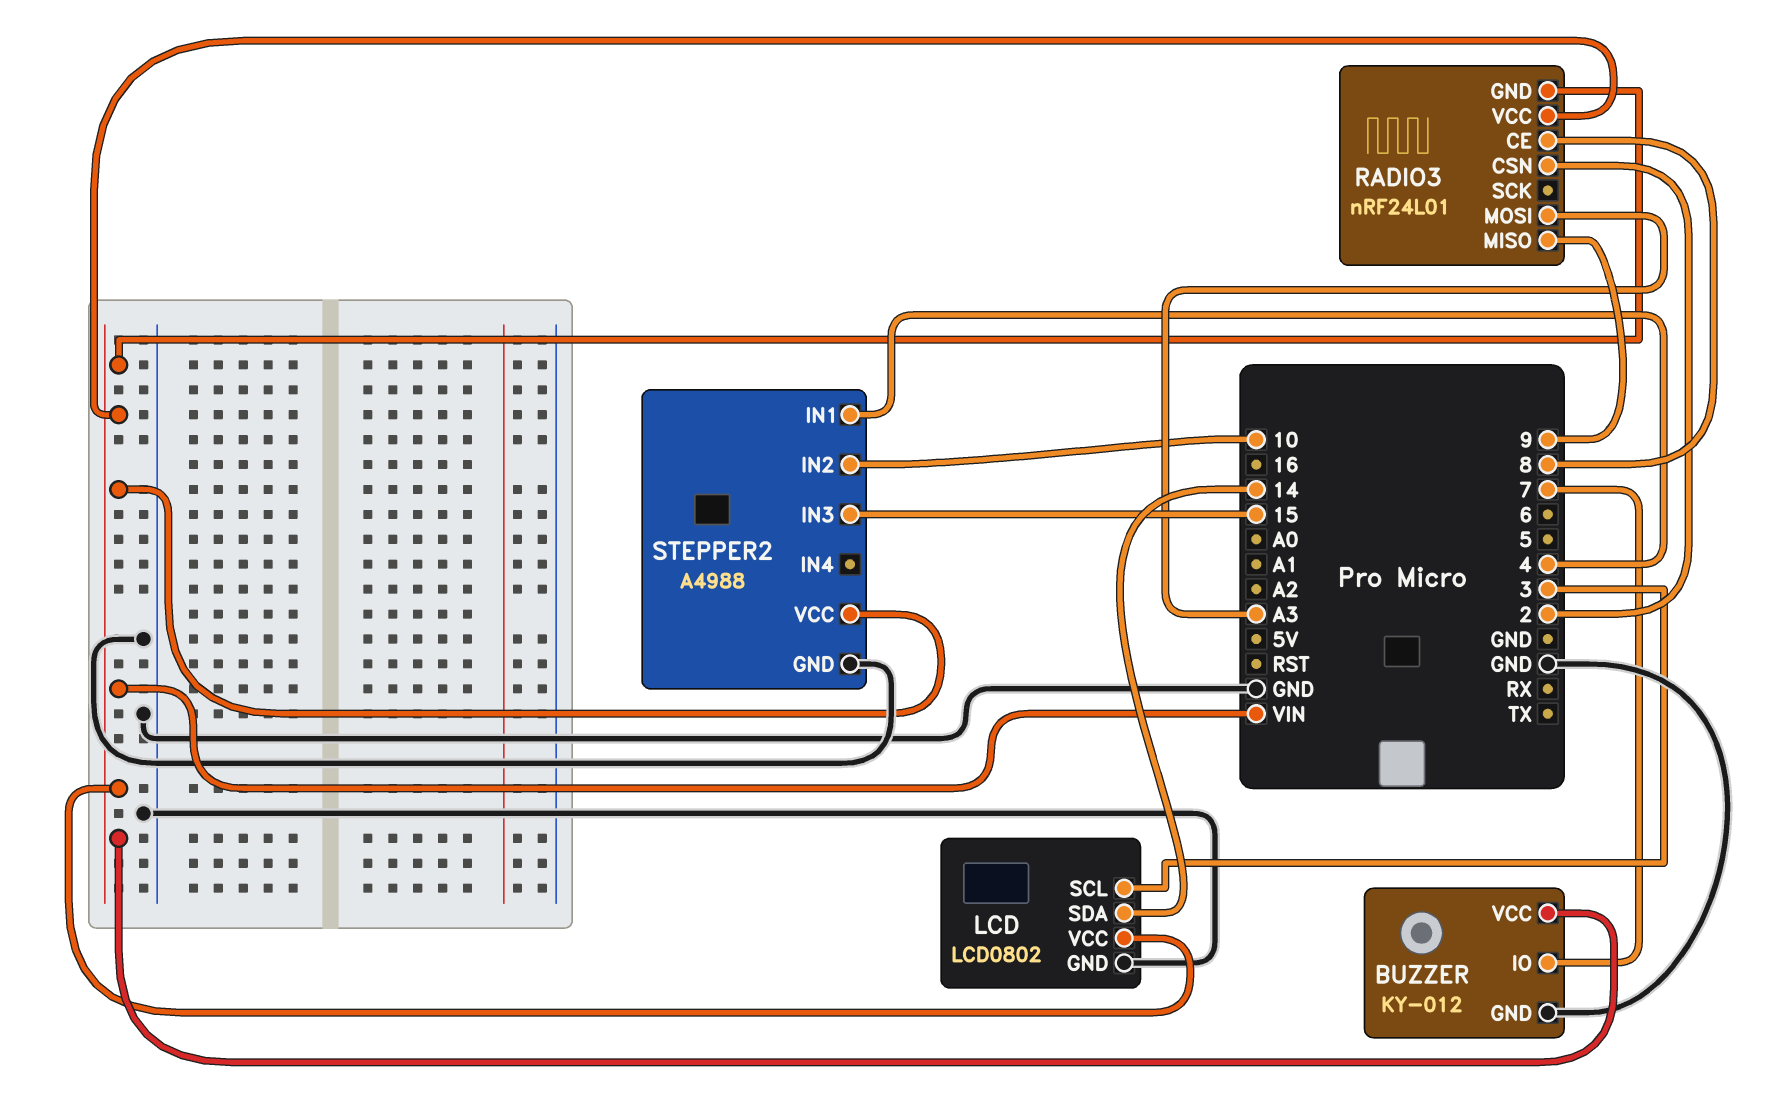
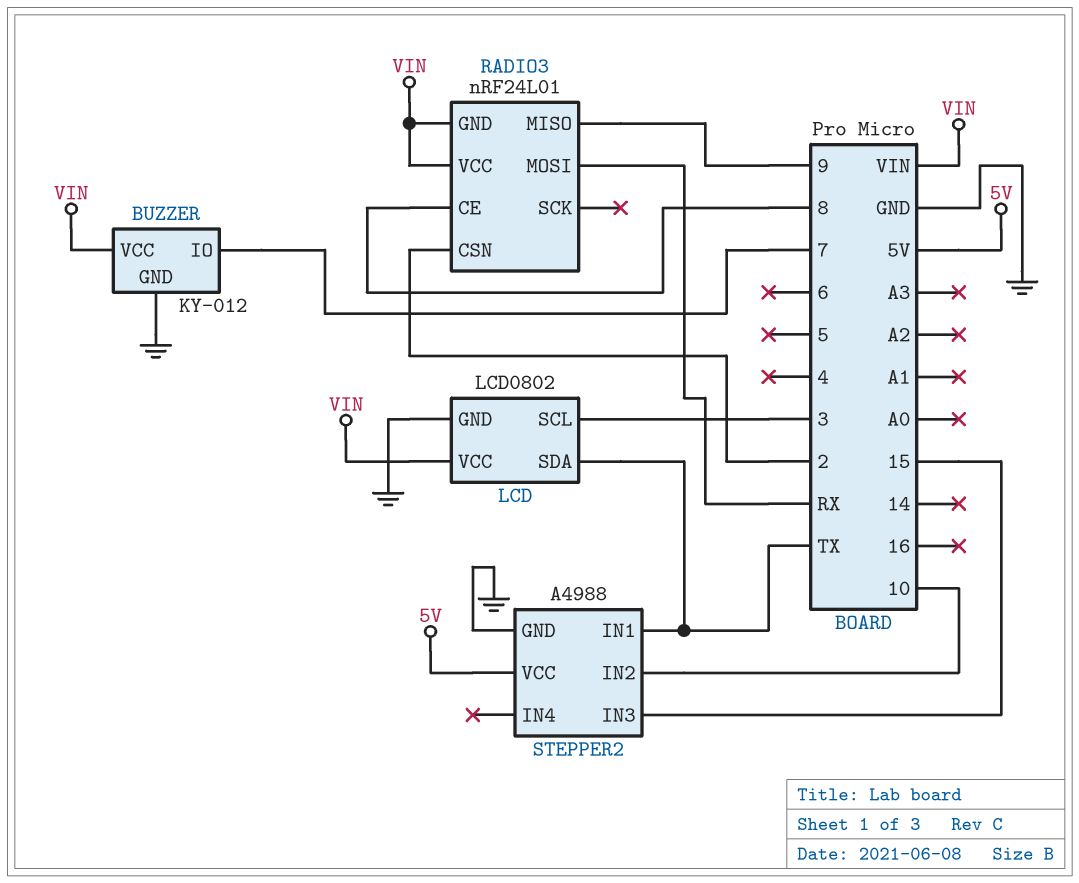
LCD pin SDA: 14 -> TX
RADIO3 pin MOSI: A3 -> RX
STEPPER2 pin IN1: 4 -> TX
STEPPER2 pin VCC: VIN -> 5V

